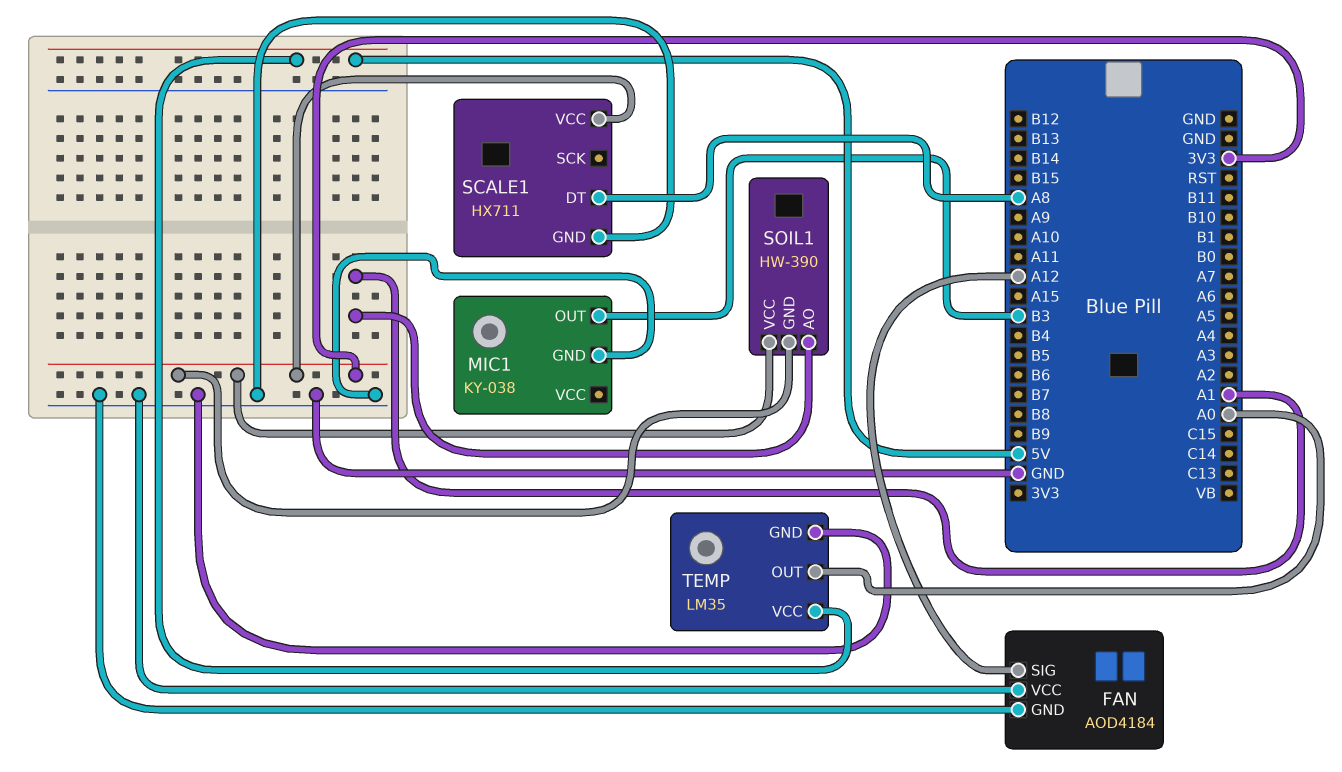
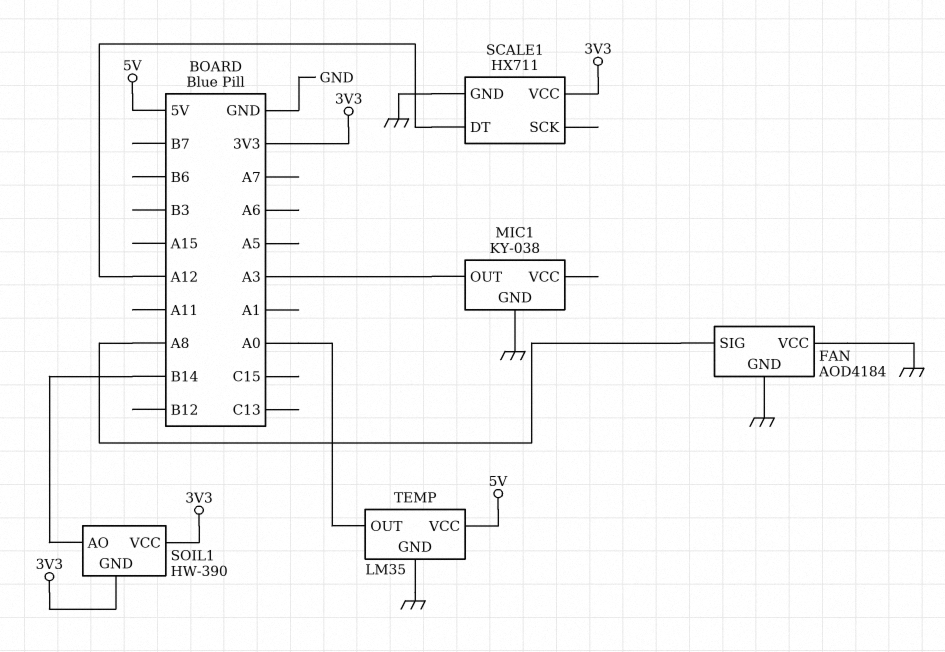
FAN pin SIG: A12 -> A8
MIC1 pin OUT: B3 -> A3
SCALE1 pin DT: A8 -> A12
SOIL1 pin AO: A1 -> B14

